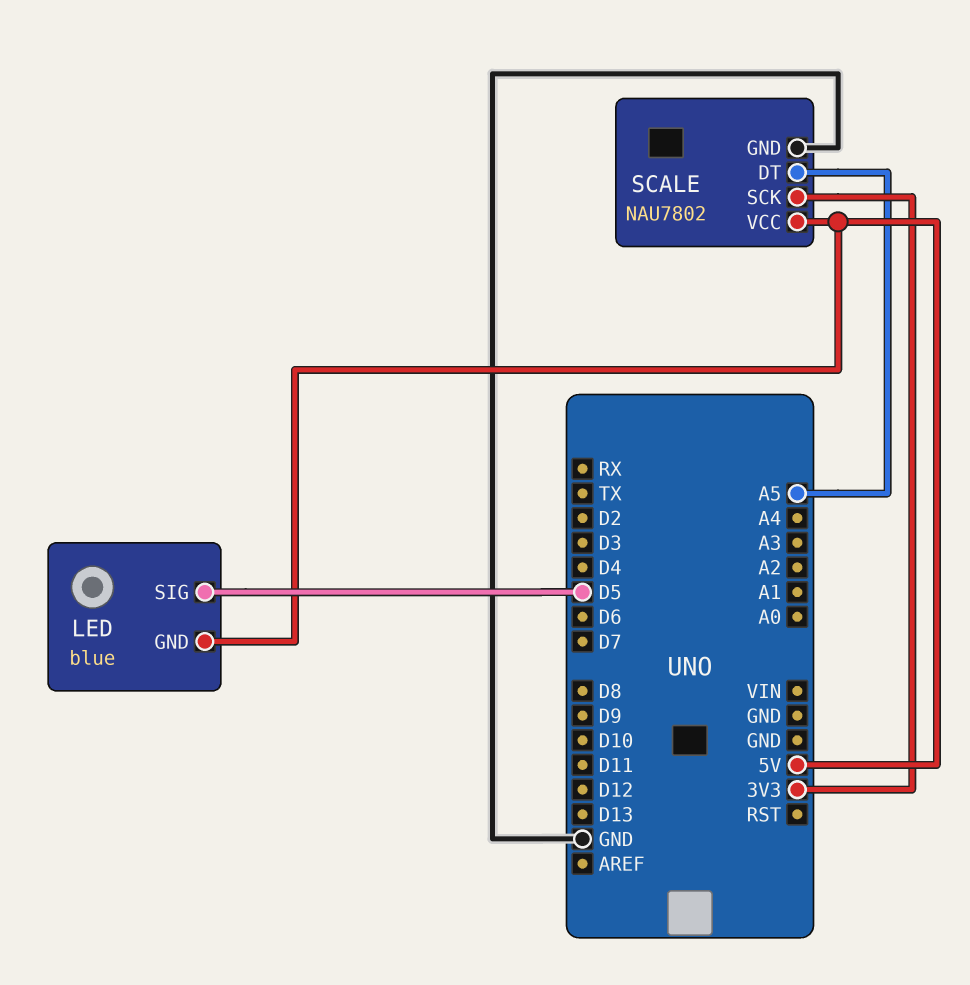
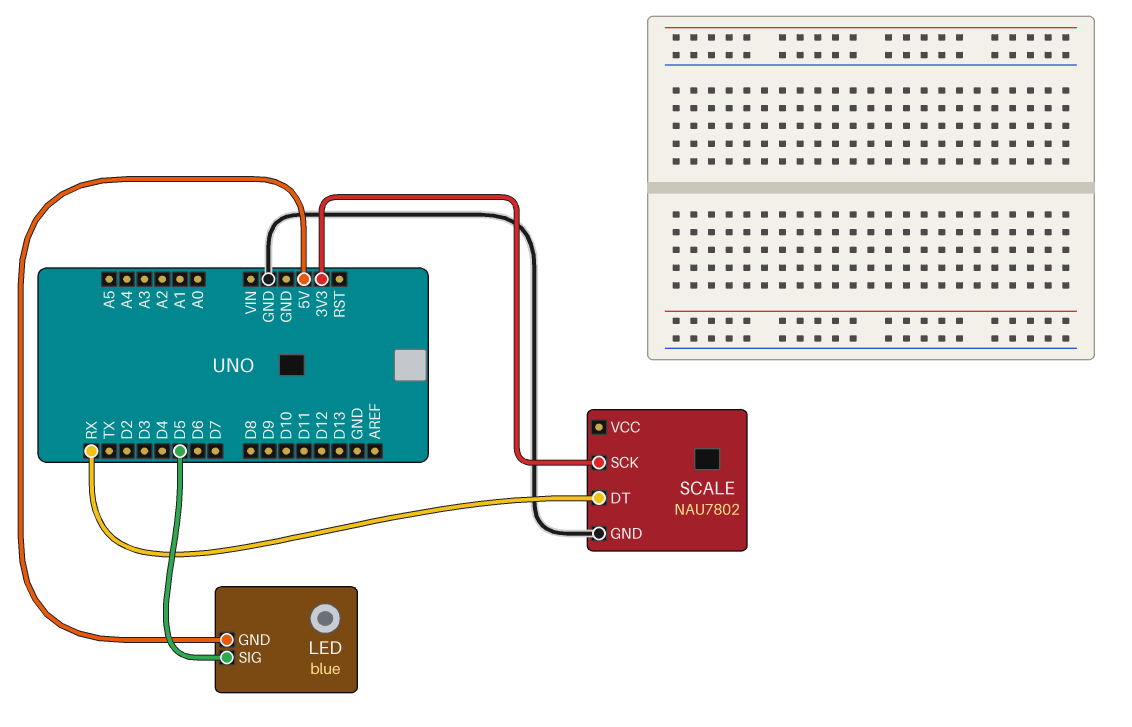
SCALE pin DT: A5 -> RX
SCALE pin VCC: 5V -> none

